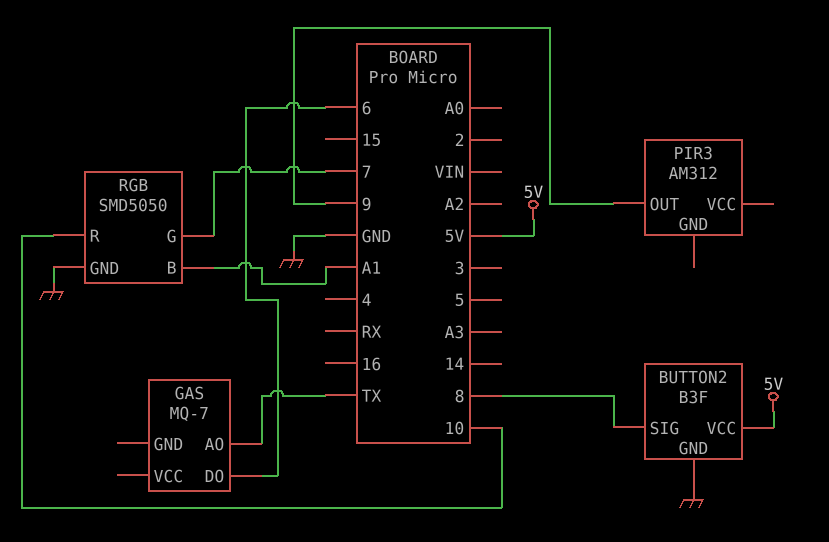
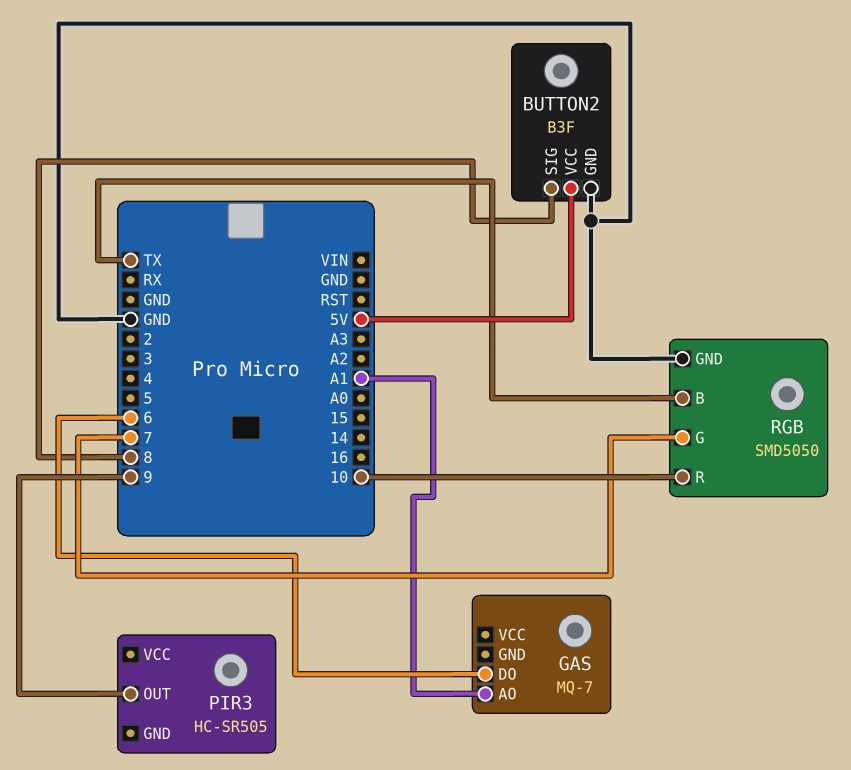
GAS pin AO: TX -> A1
PIR3: AM312 -> HC-SR505
RGB pin B: A1 -> TX

